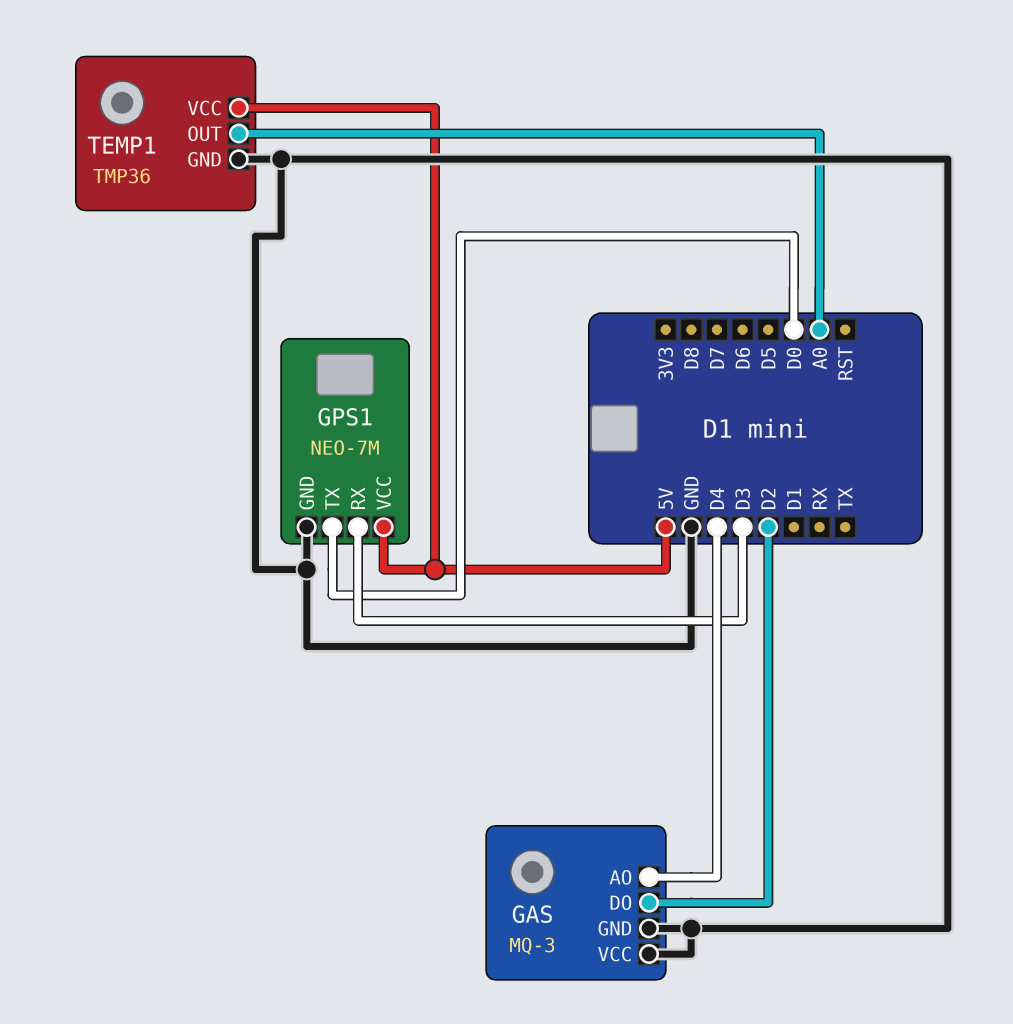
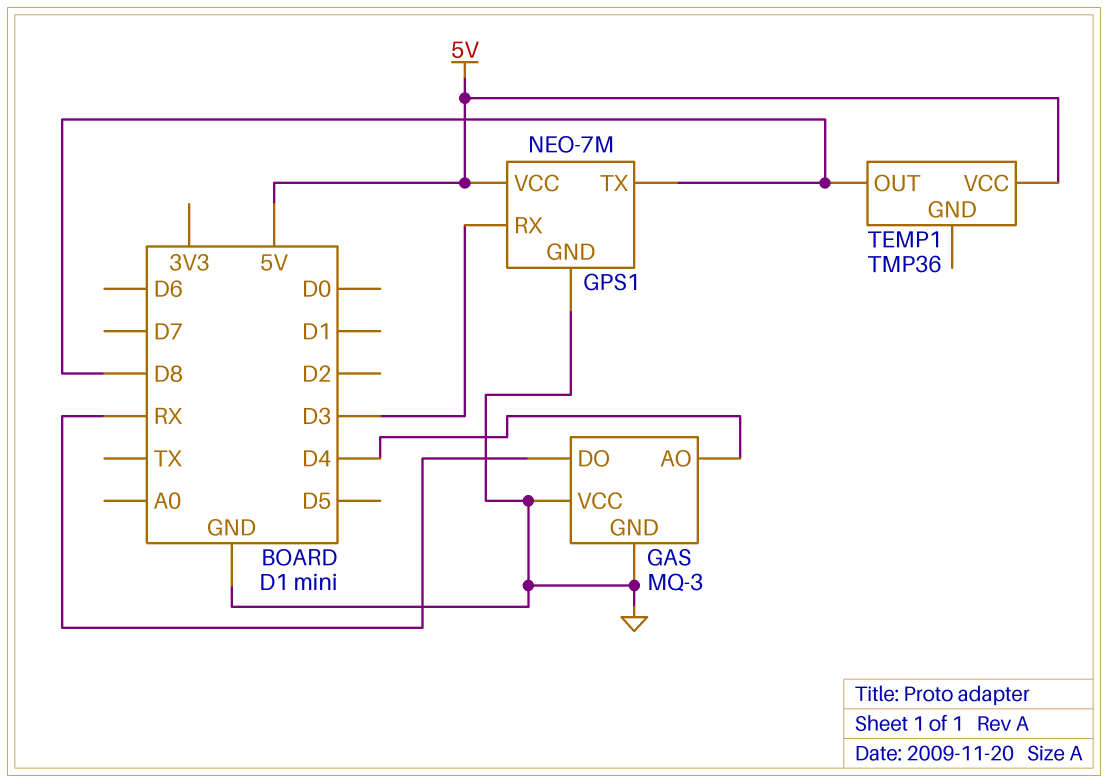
GAS pin DO: D2 -> RX
GPS1 pin TX: D0 -> D8
TEMP1 pin GND: GND -> none
TEMP1 pin OUT: A0 -> D8

